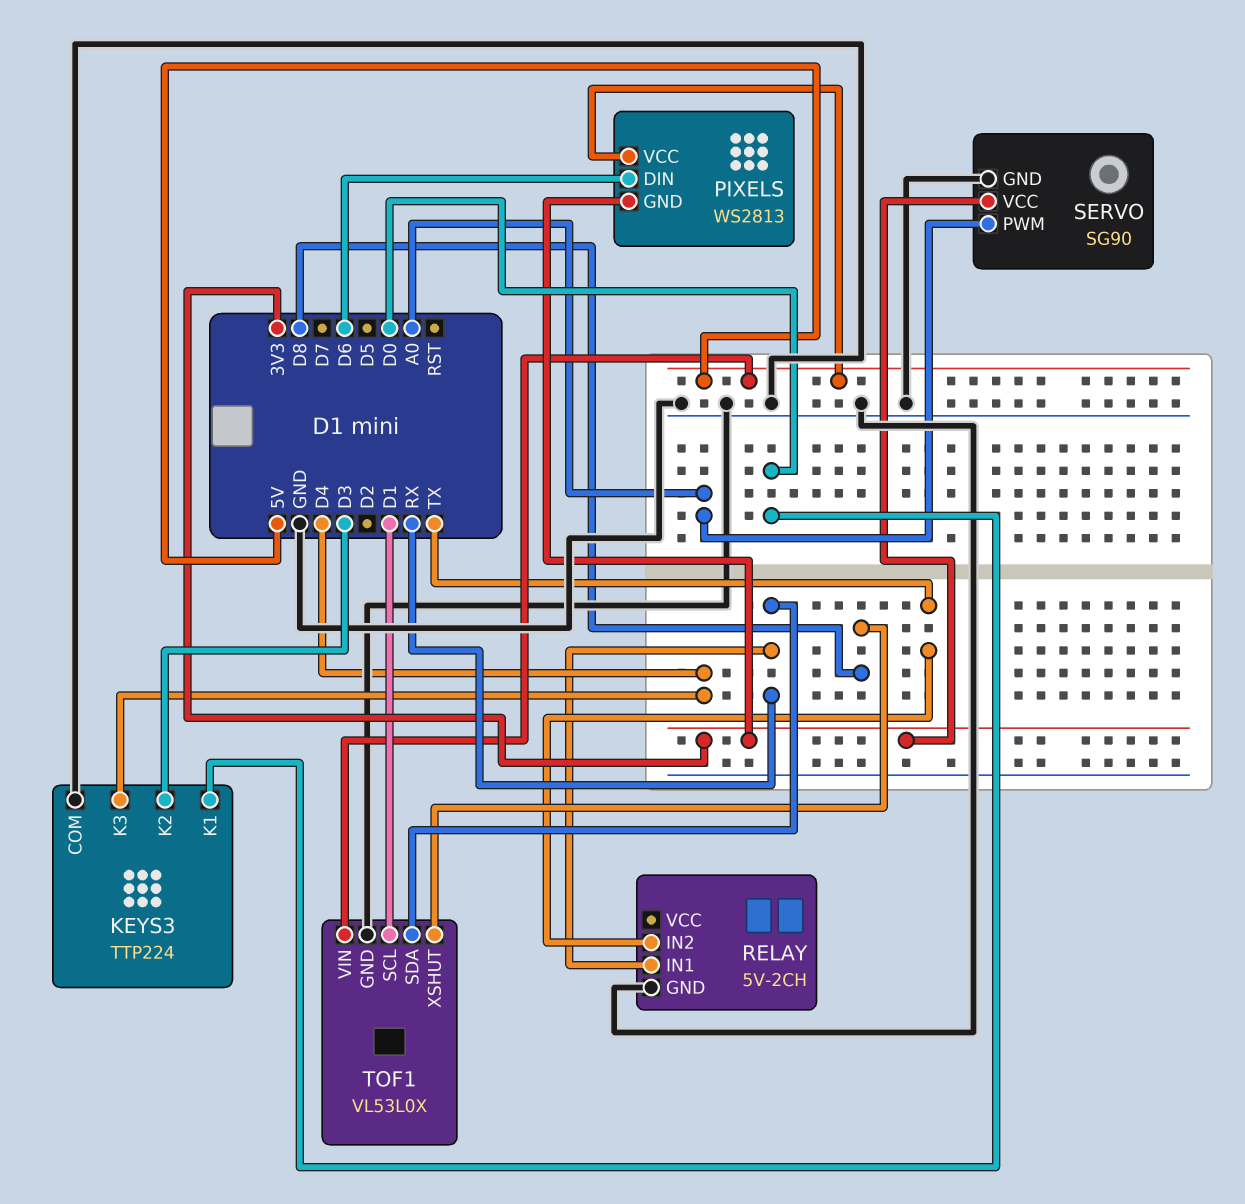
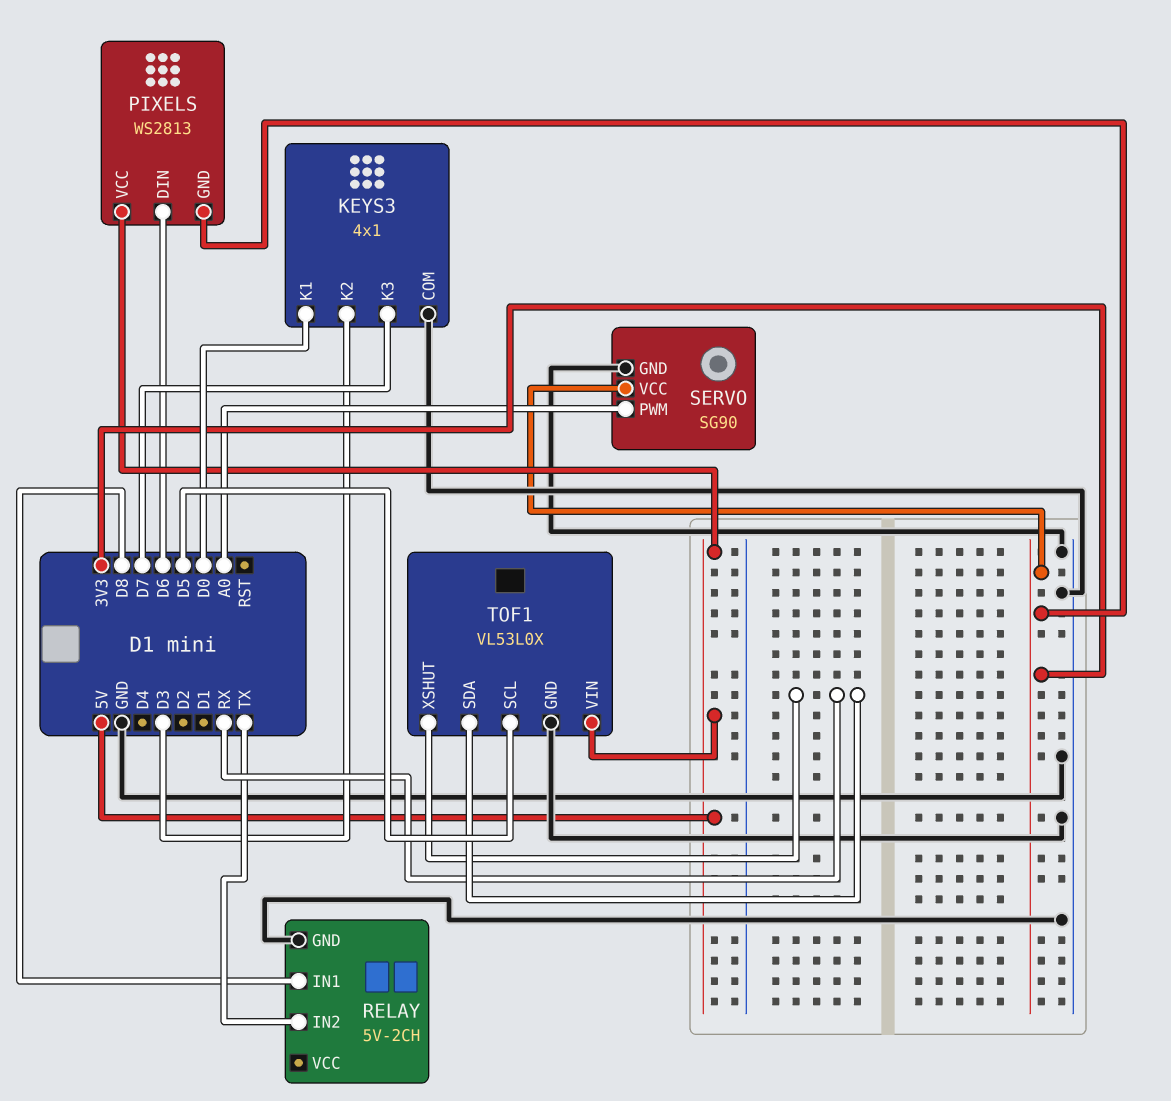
KEYS3: TTP224 -> 4x1
KEYS3 pin K3: D4 -> D7
RELAY pin IN1: RX -> D8
TOF1 pin SCL: D1 -> D5
TOF1 pin XSHUT: D8 -> RX

